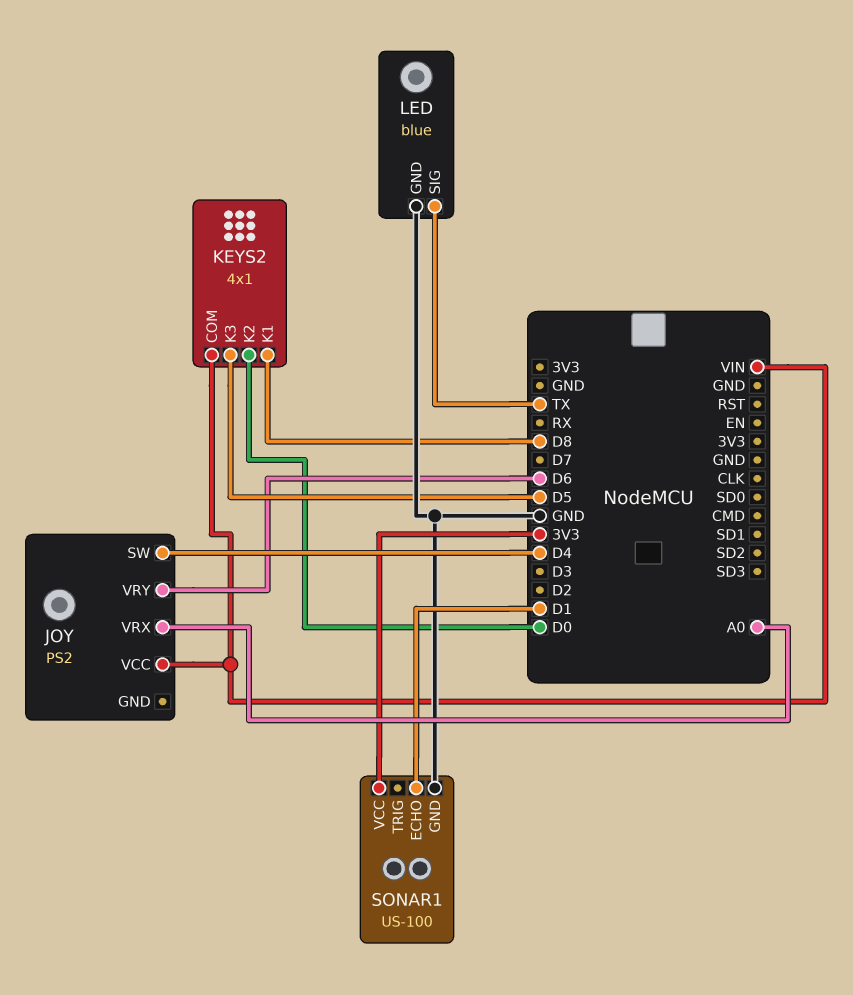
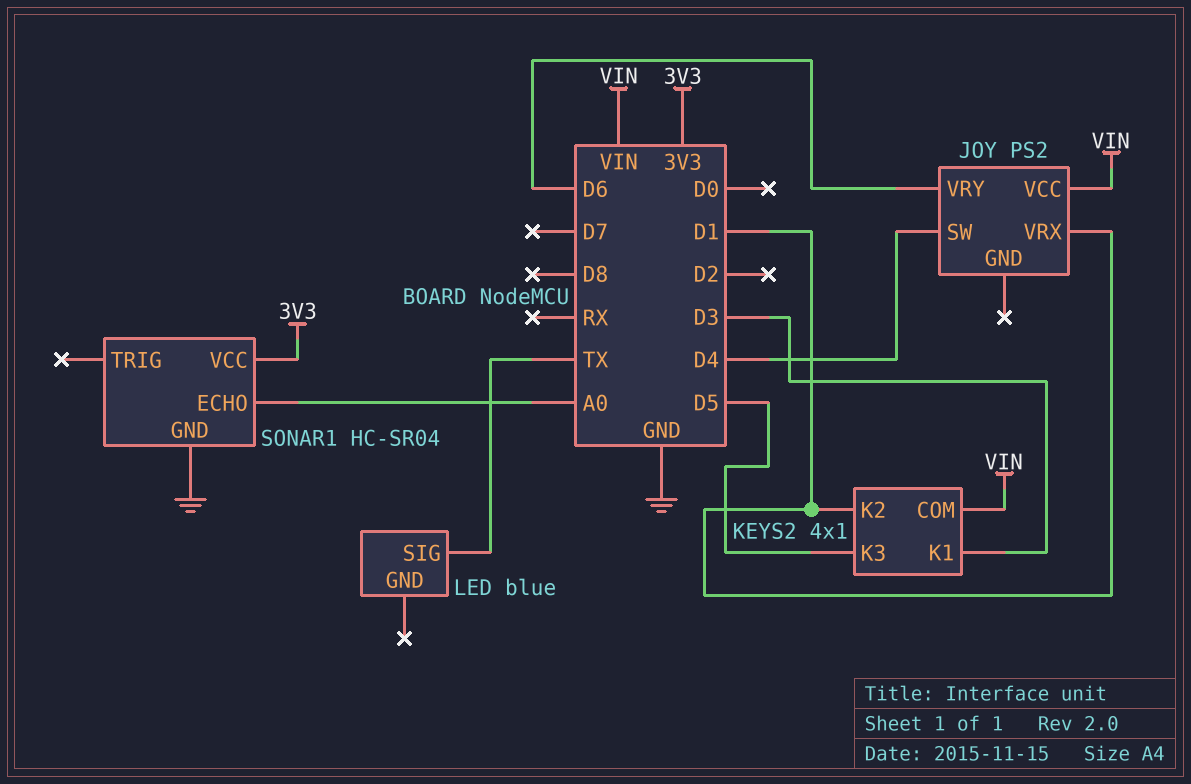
JOY pin VRX: A0 -> D1
KEYS2 pin K1: D8 -> D3
KEYS2 pin K2: D0 -> D1
LED pin GND: GND -> none
SONAR1: US-100 -> HC-SR04
SONAR1 pin ECHO: D1 -> A0

